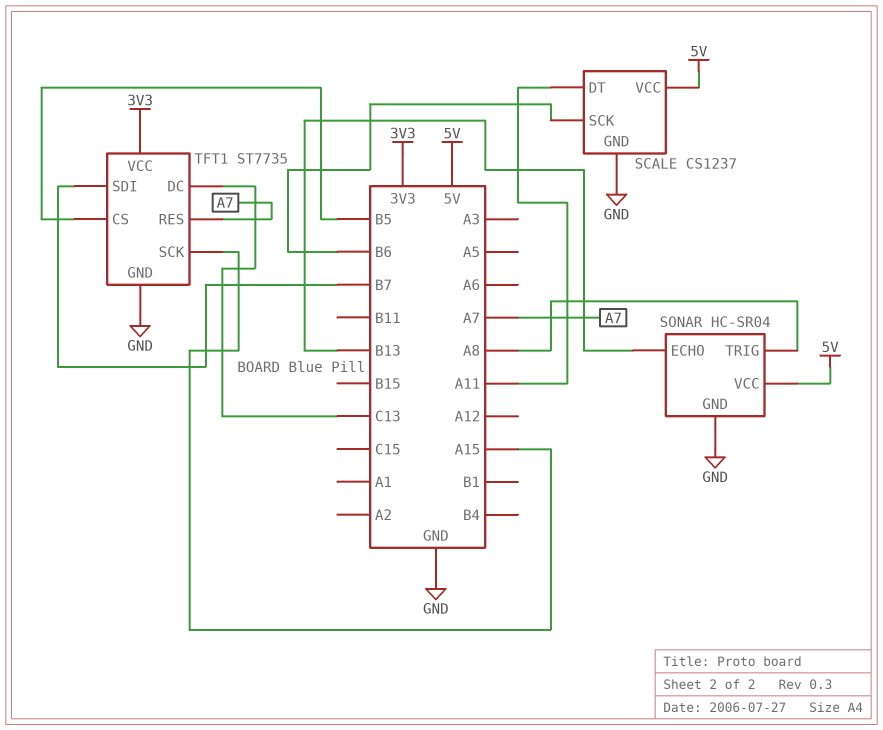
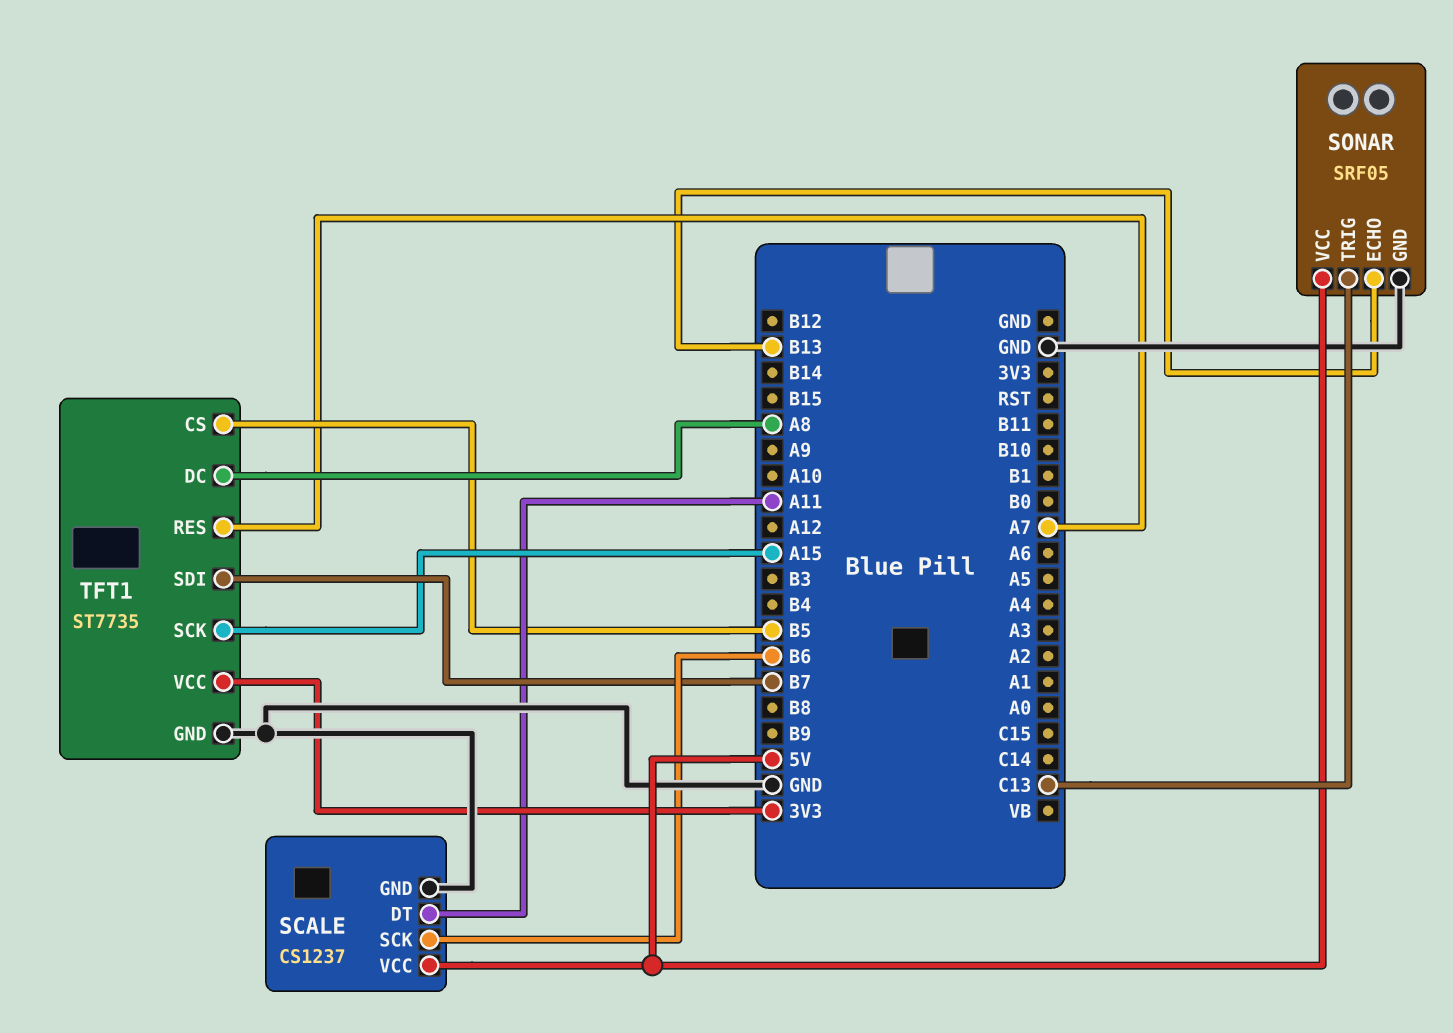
SONAR: HC-SR04 -> SRF05
SONAR pin TRIG: A8 -> C13
TFT1 pin DC: C13 -> A8

